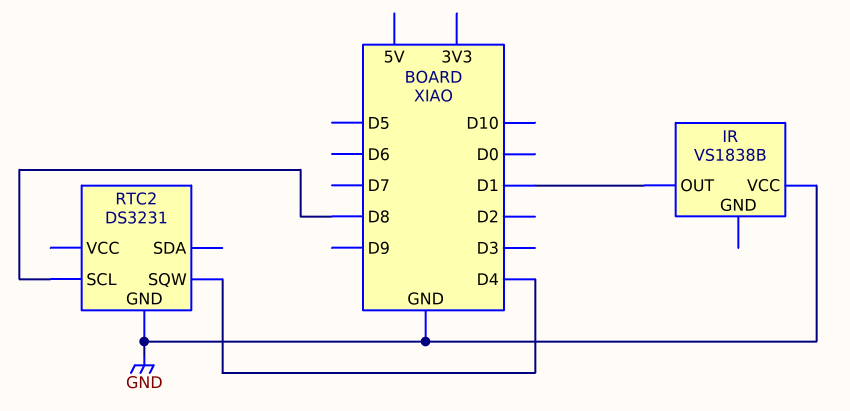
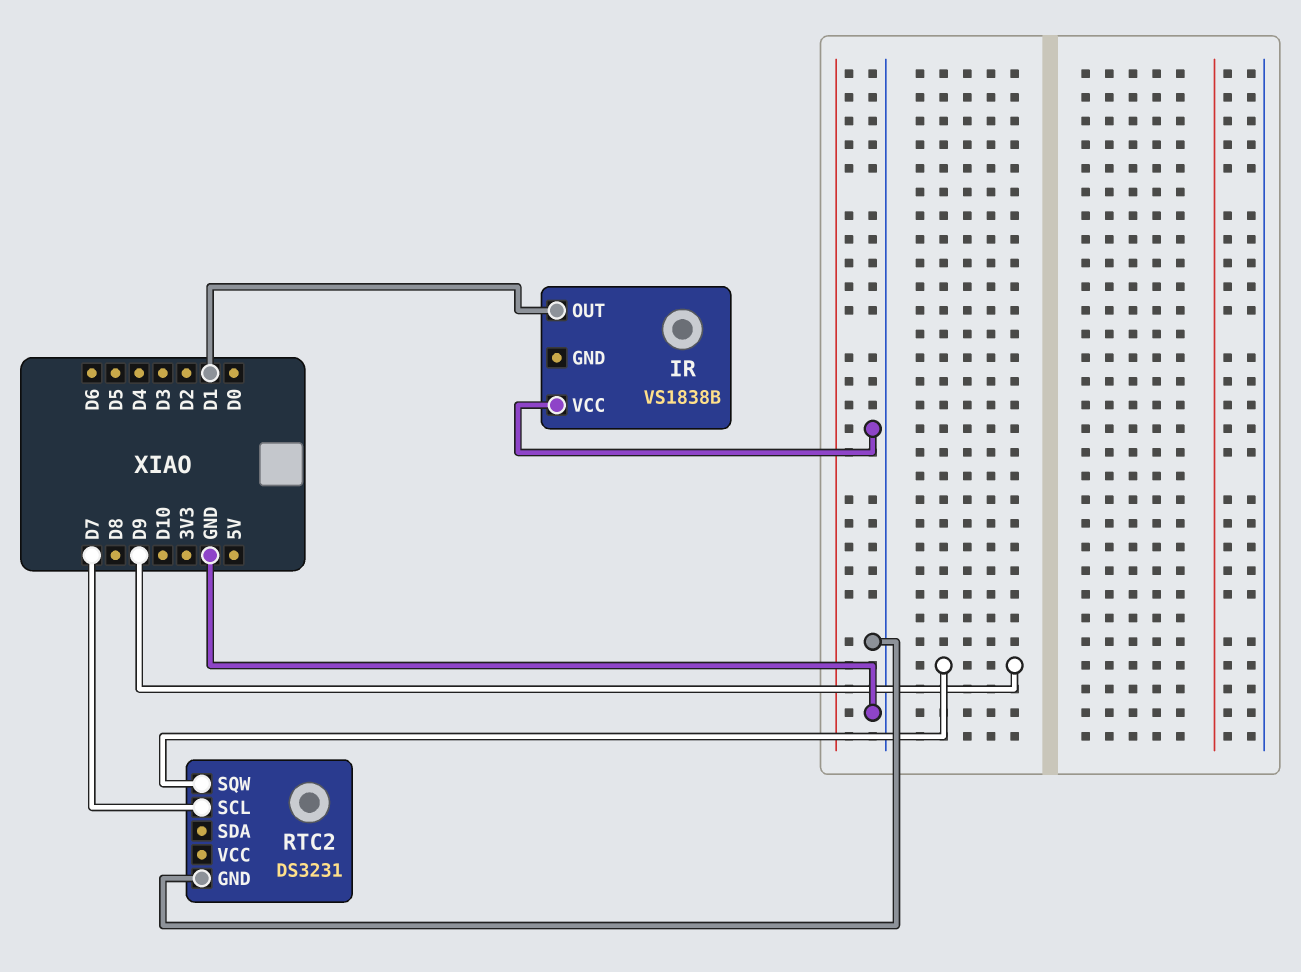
RTC2 pin SCL: D8 -> D7
RTC2 pin SQW: D4 -> D9

